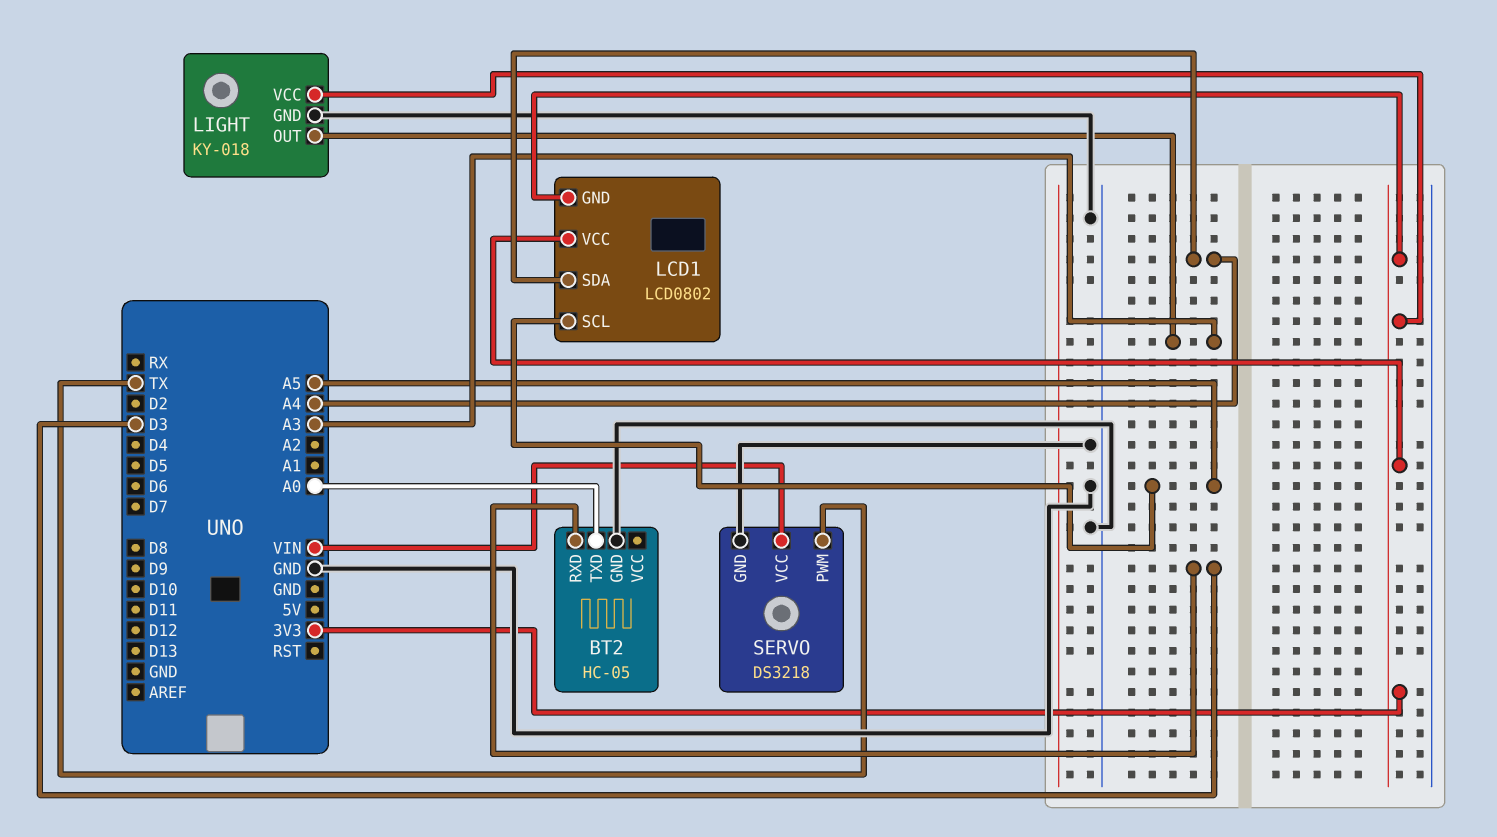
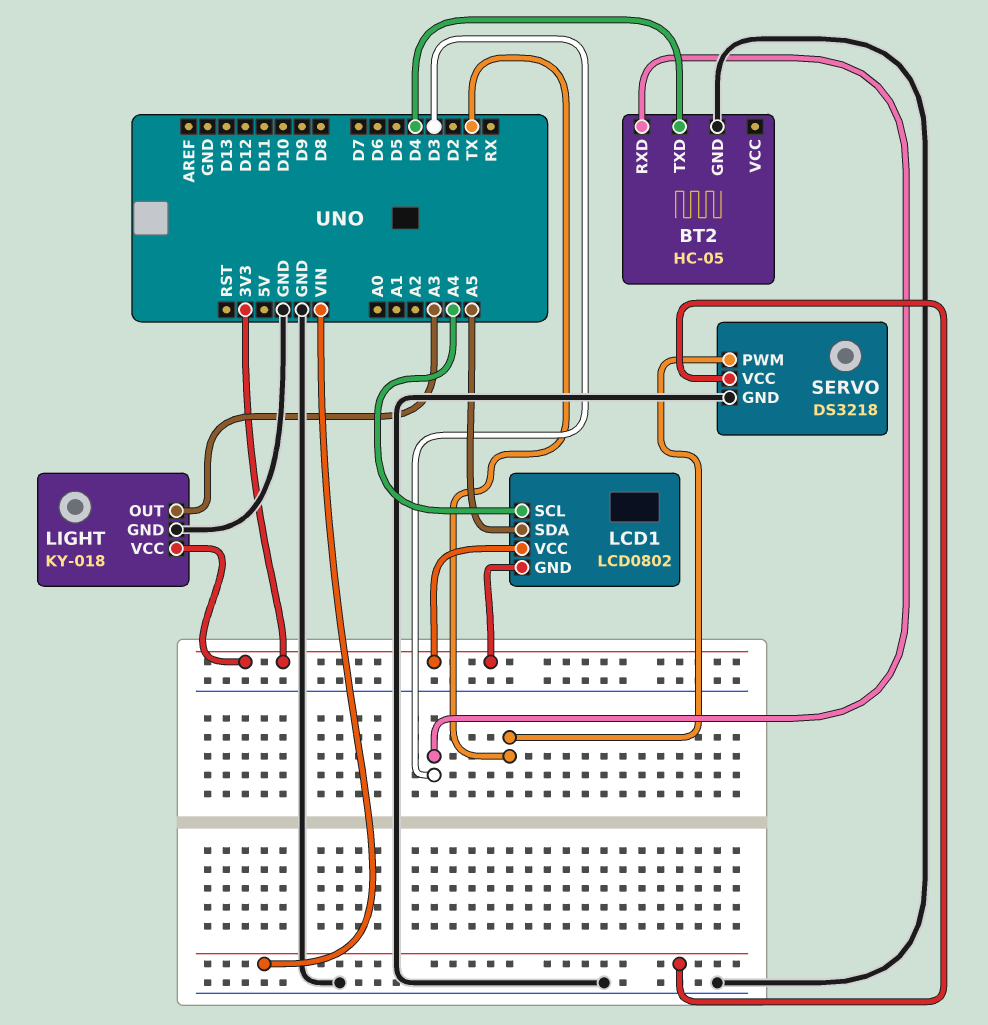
BT2 pin TXD: A0 -> D4
LCD1 pin SCL: A5 -> A4
LCD1 pin SDA: A4 -> A5

